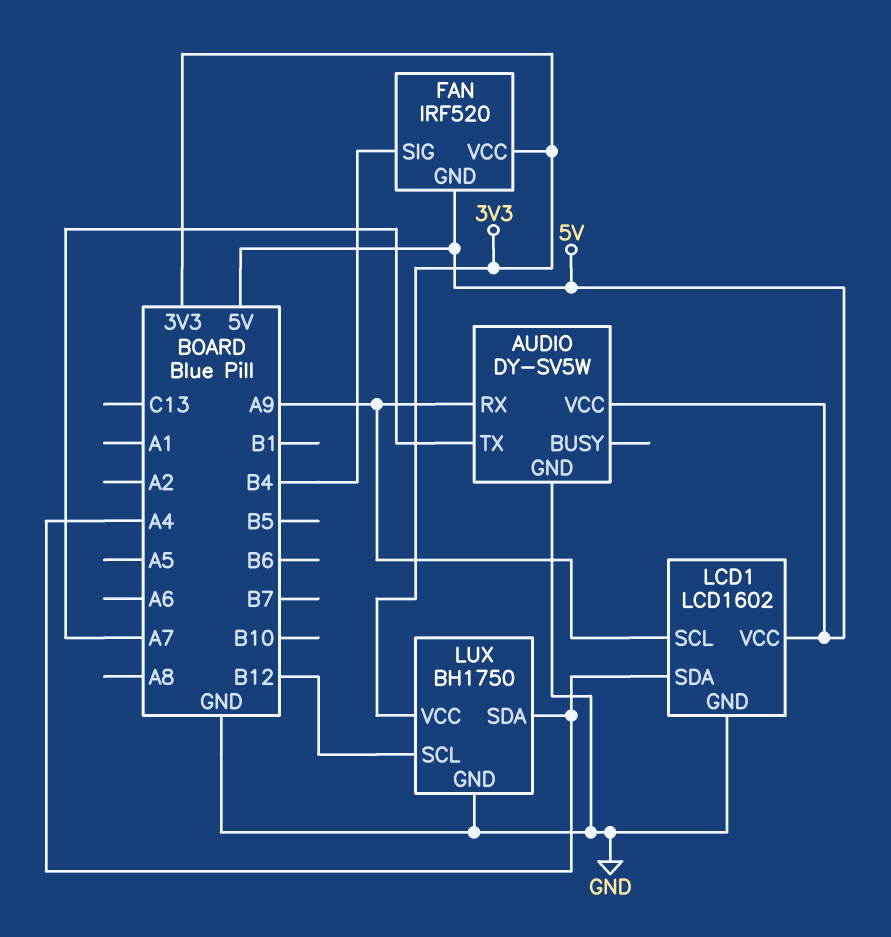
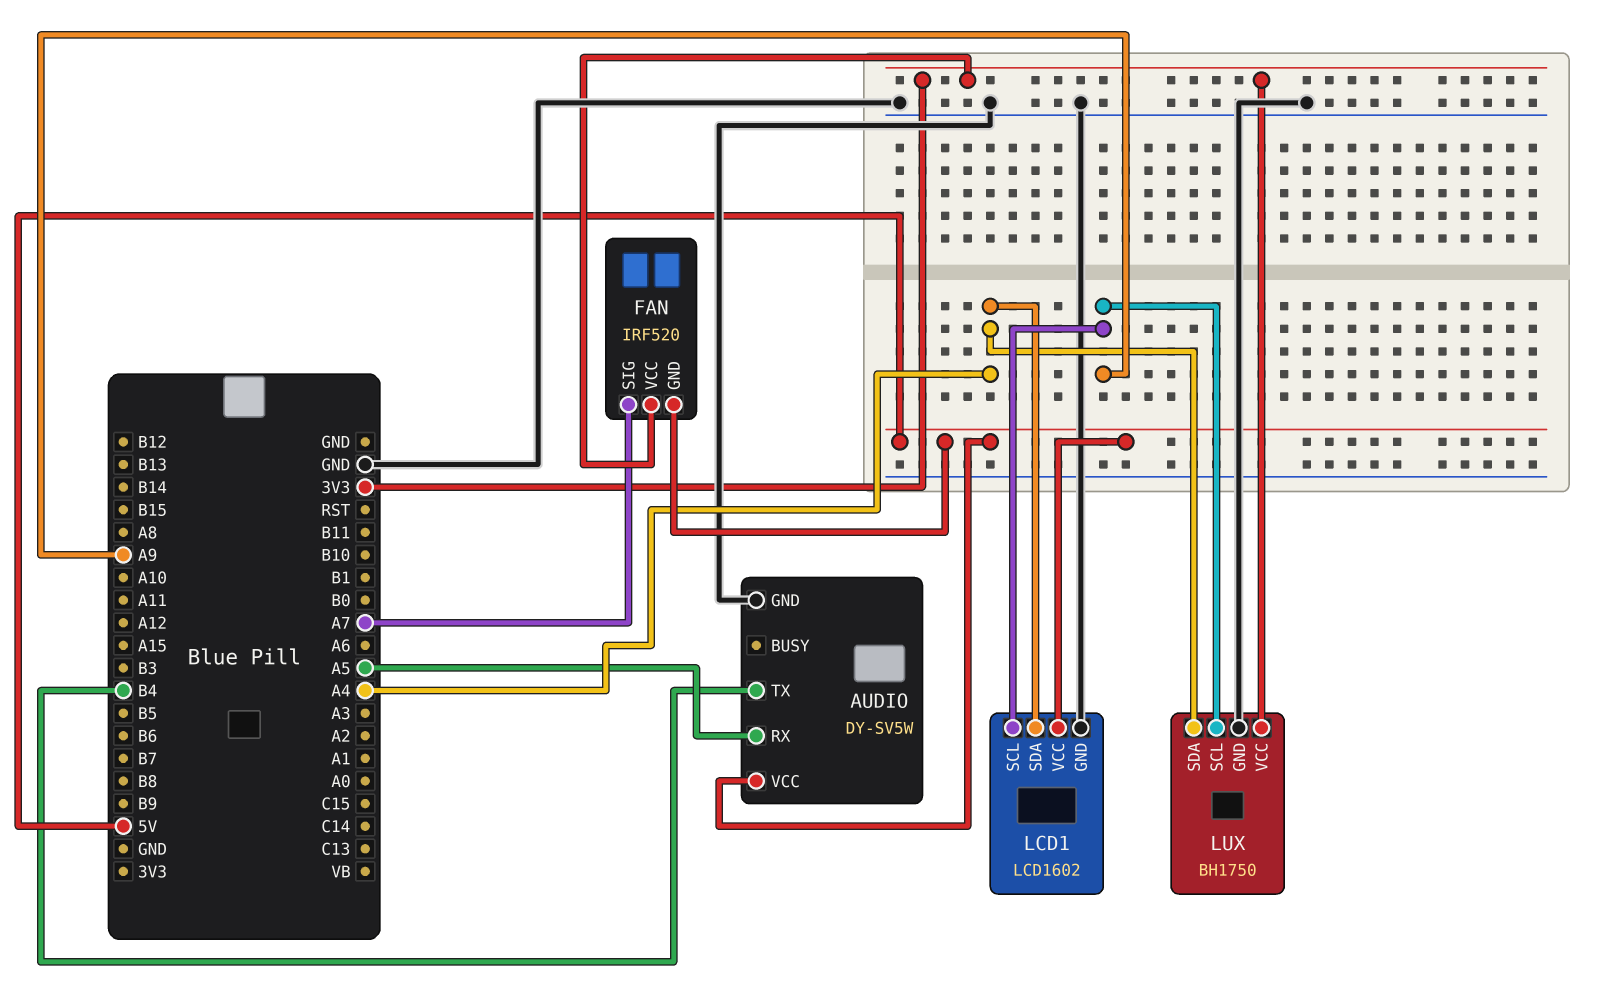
AUDIO pin RX: A9 -> A5
AUDIO pin TX: A7 -> B4
FAN pin SIG: B4 -> A7
LUX pin SCL: B12 -> A9

